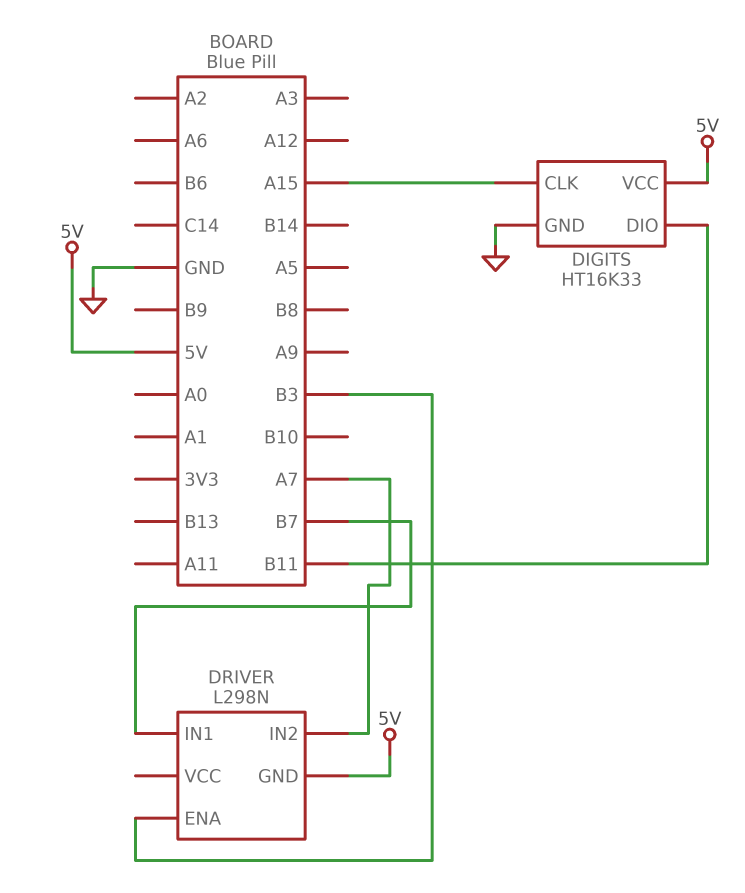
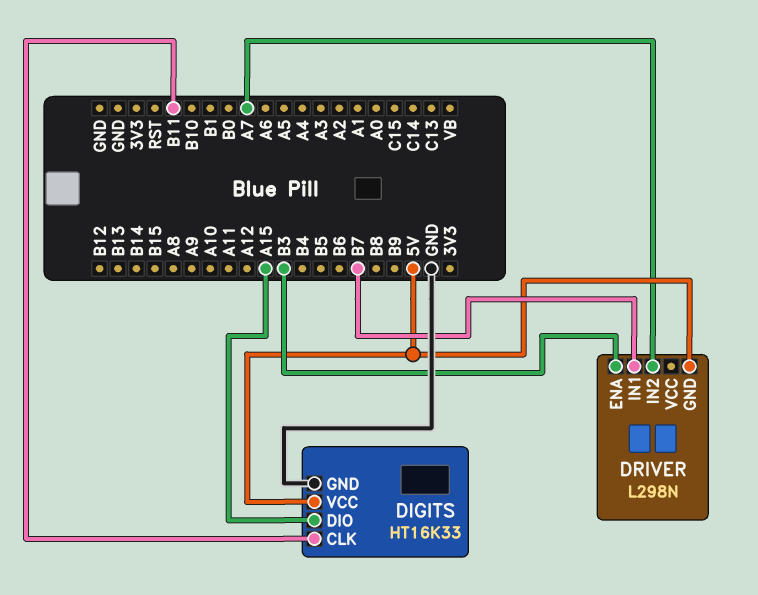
DIGITS pin CLK: A15 -> B11
DIGITS pin DIO: B11 -> A15

